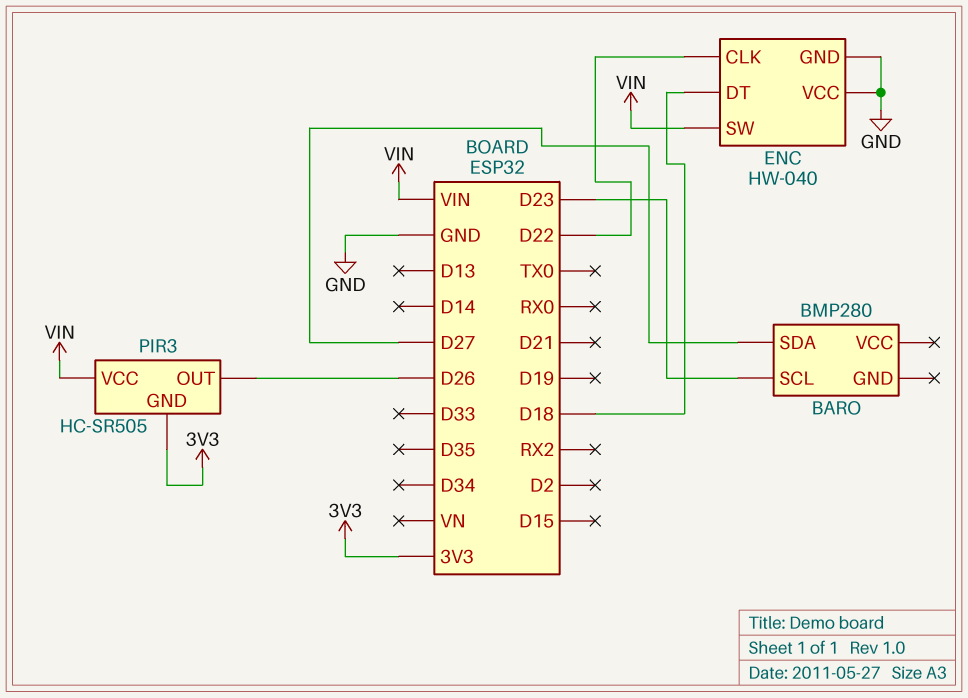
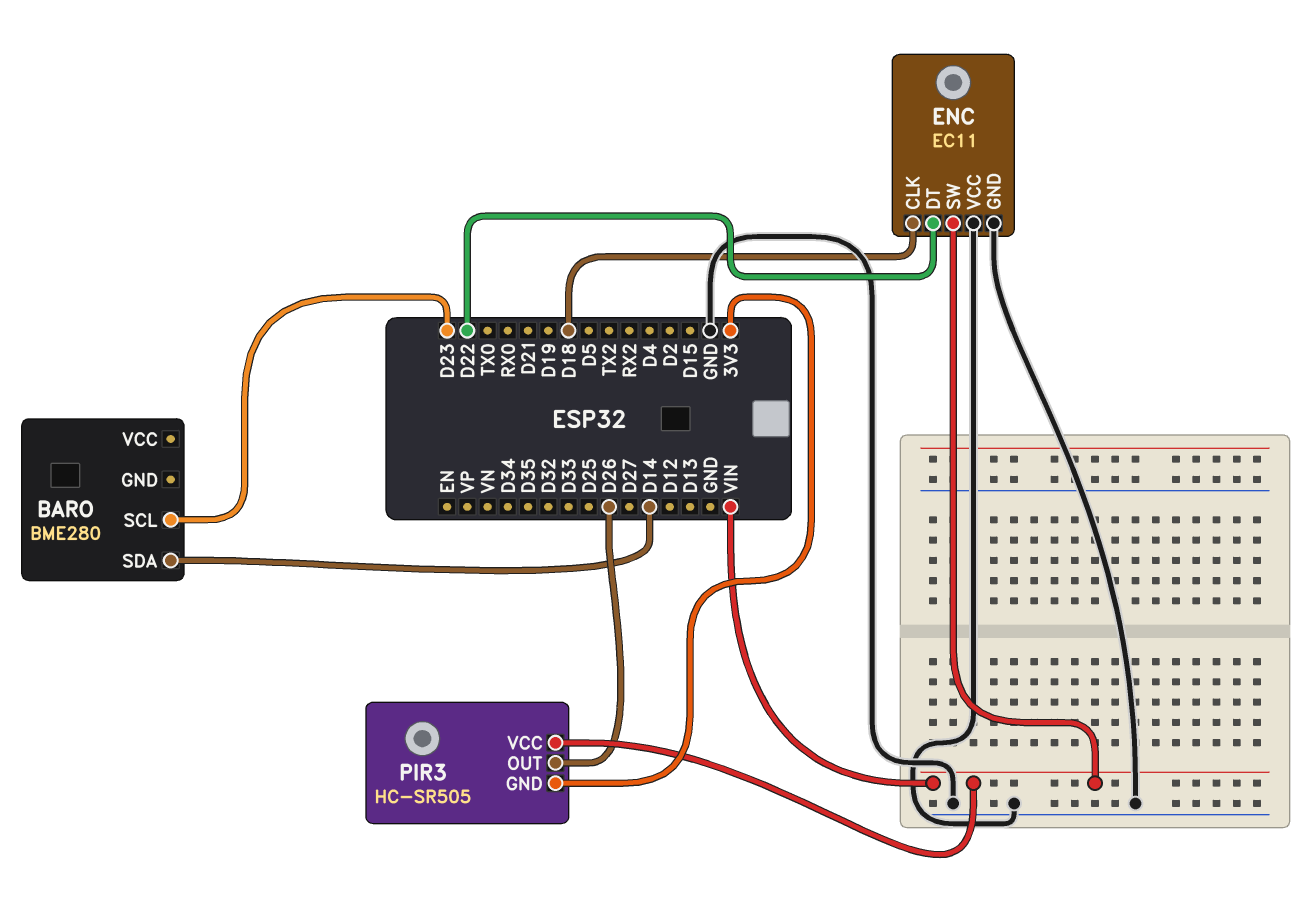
BARO: BMP280 -> BME280
BARO pin SDA: D27 -> D14
ENC: HW-040 -> EC11
ENC pin CLK: D22 -> D18
ENC pin DT: D18 -> D22

